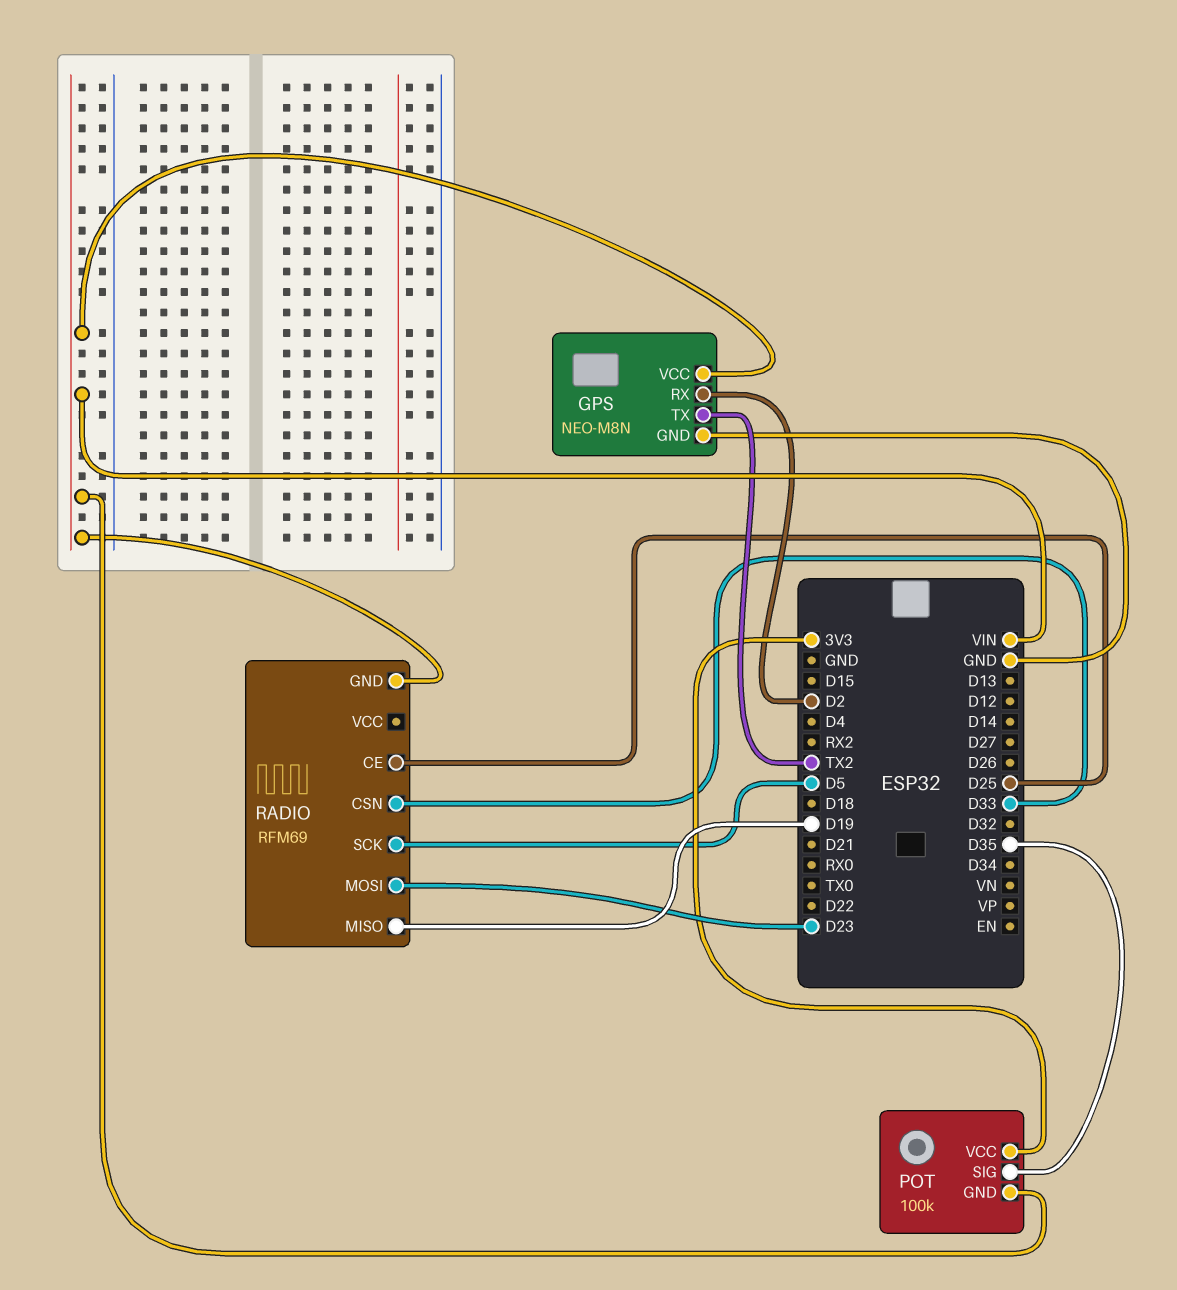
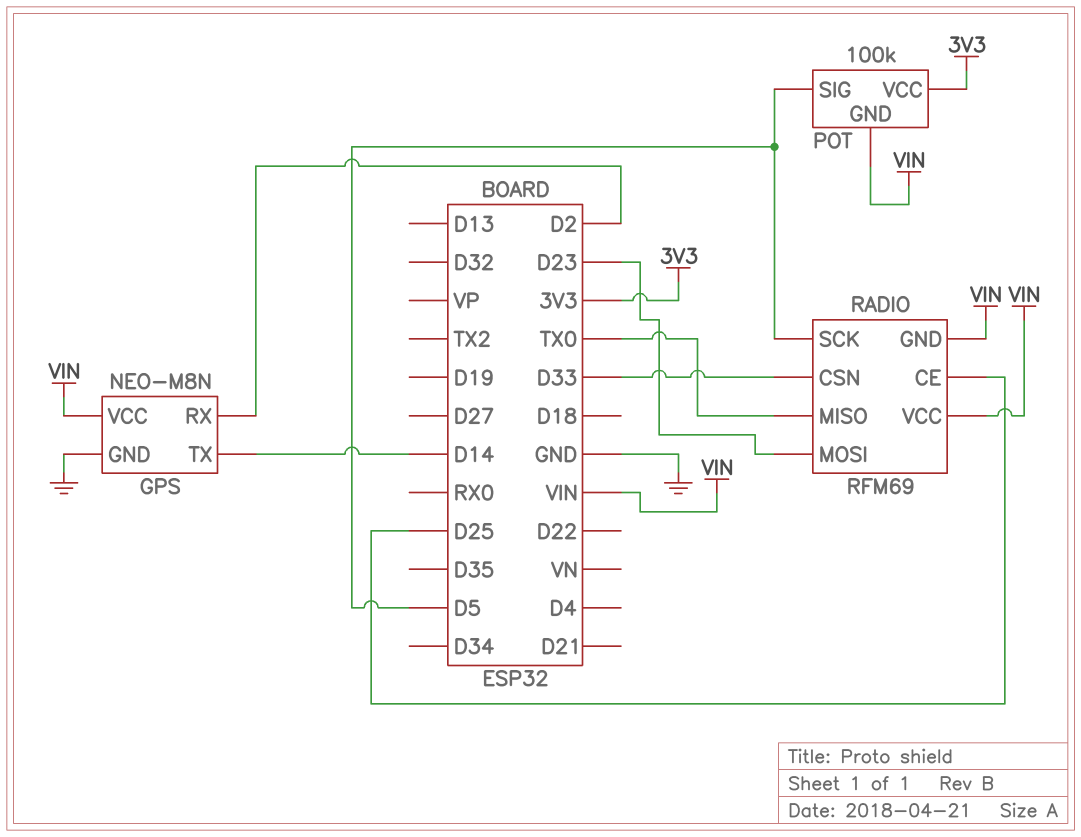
GPS pin TX: TX2 -> D14
POT pin SIG: D35 -> D5
RADIO pin MISO: D19 -> TX0
RADIO pin VCC: none -> VIN

